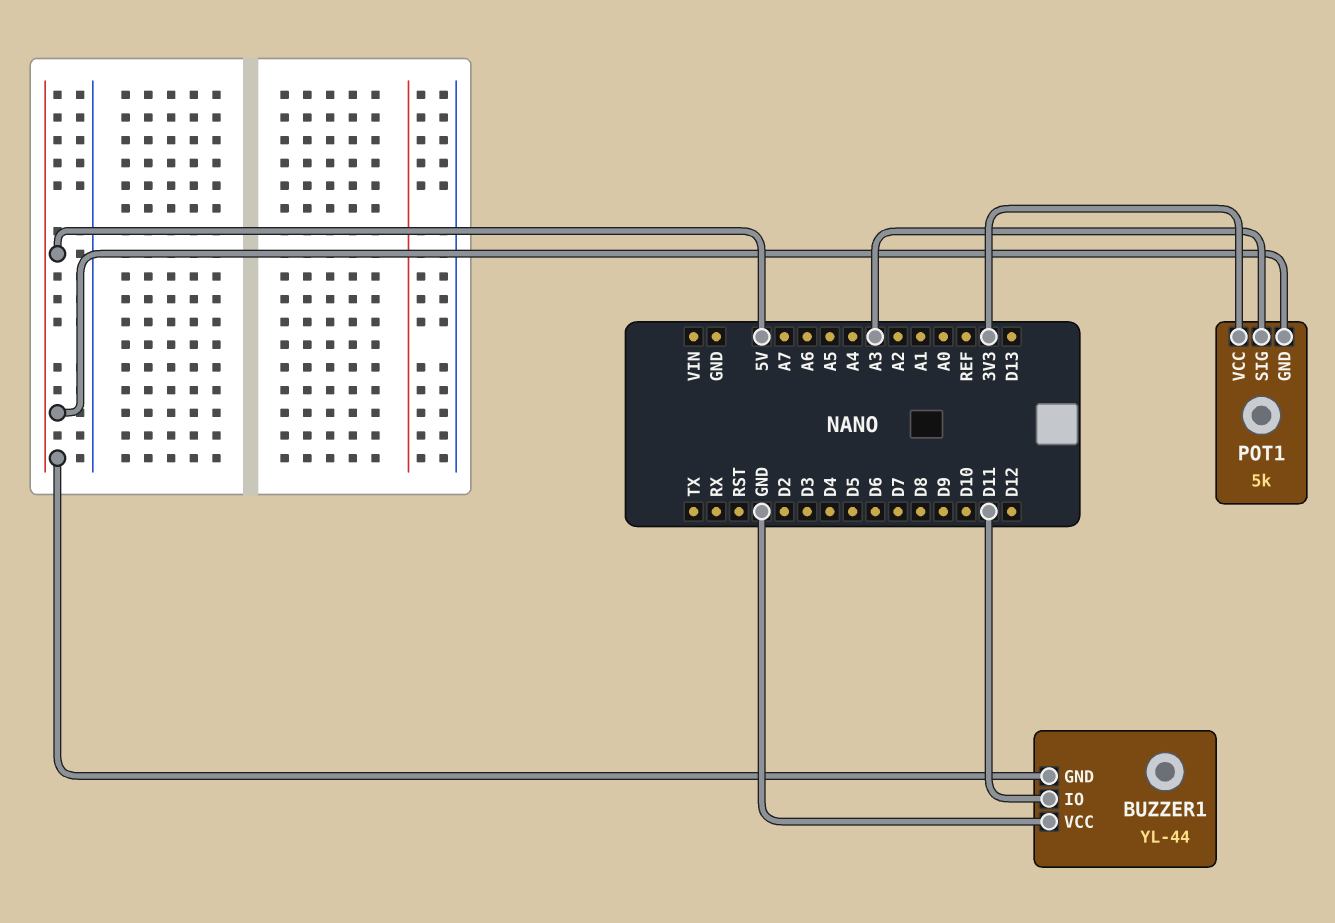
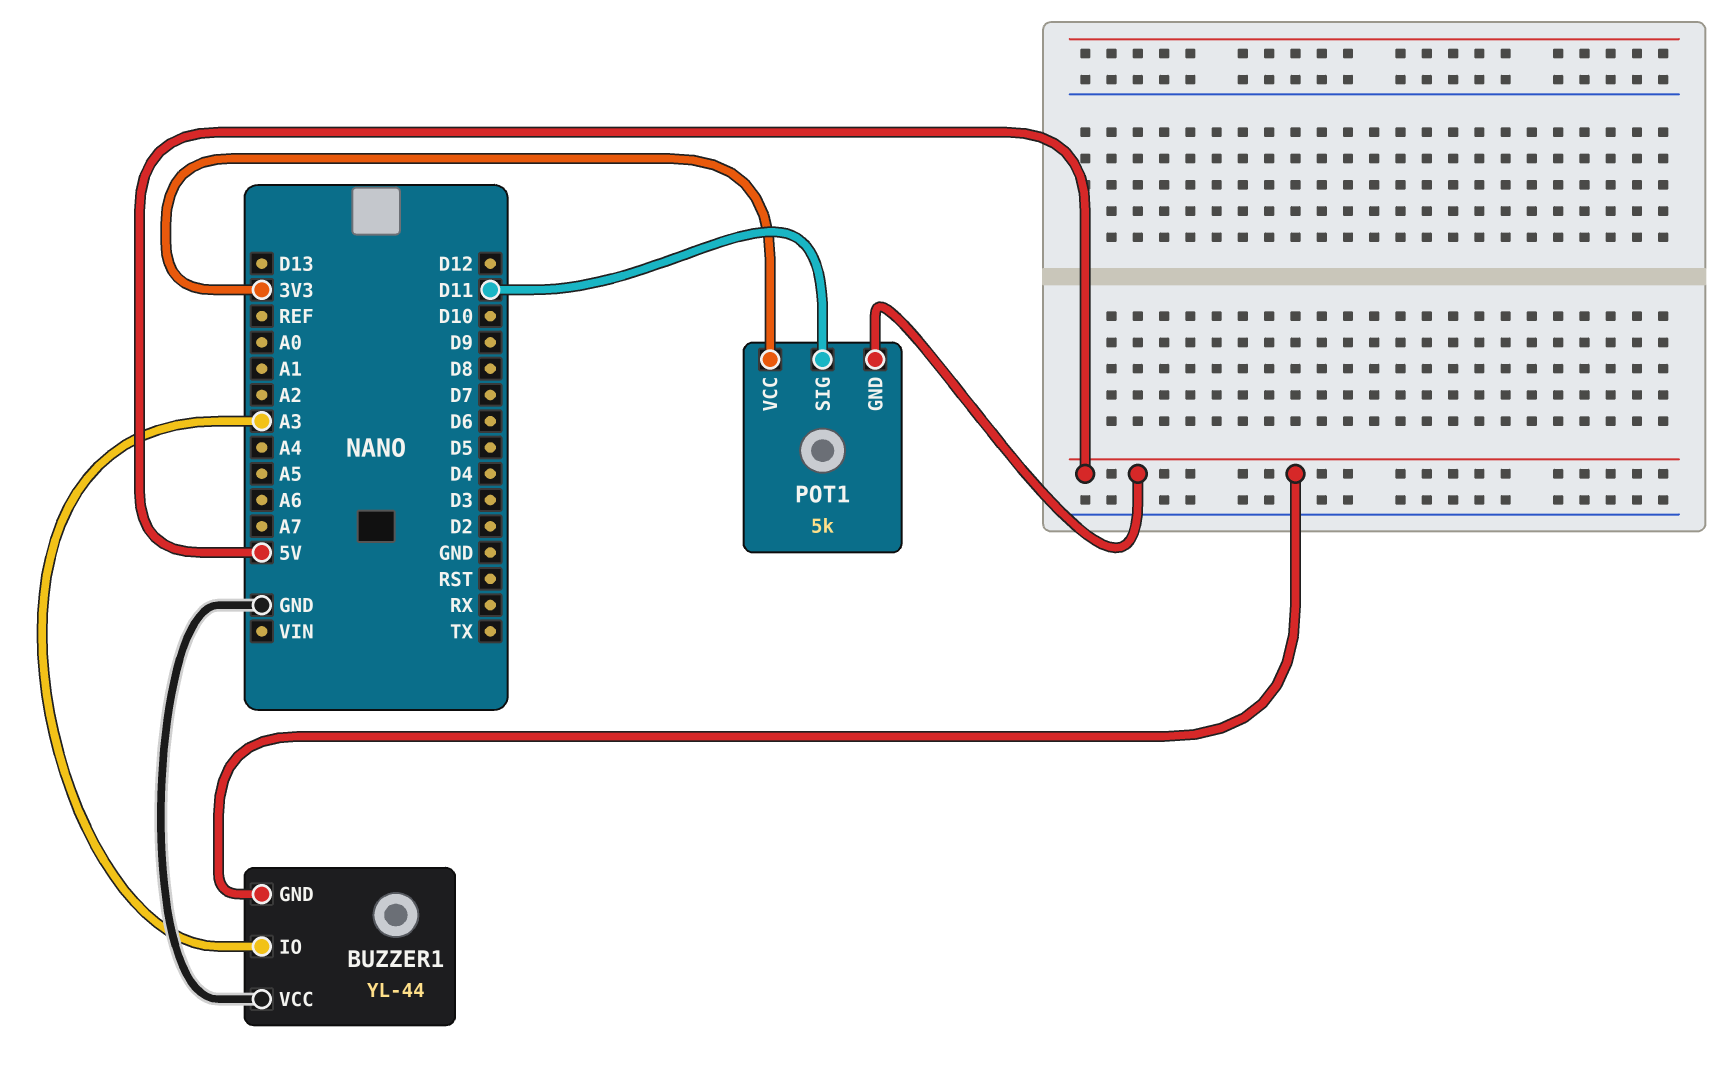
BUZZER1 pin IO: D11 -> A3
POT1 pin SIG: A3 -> D11

